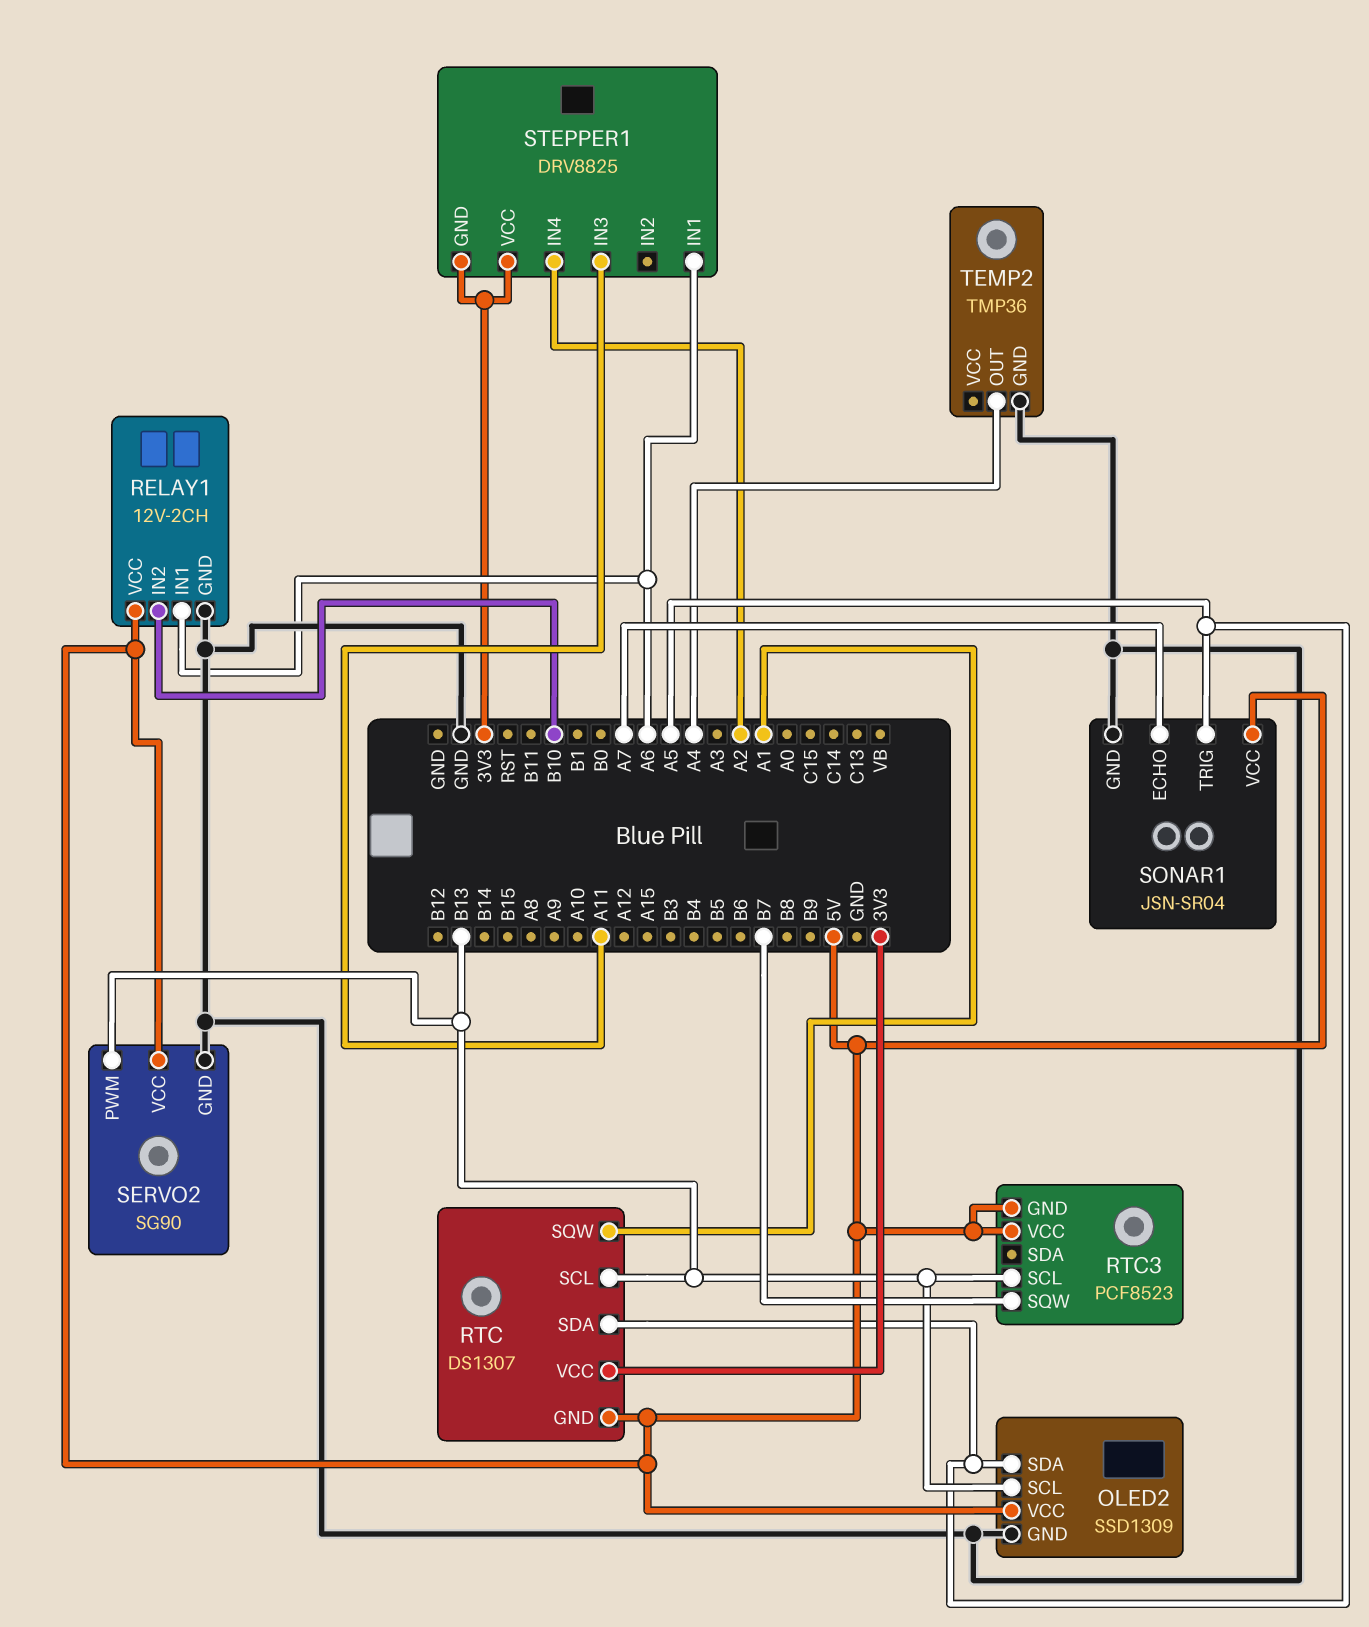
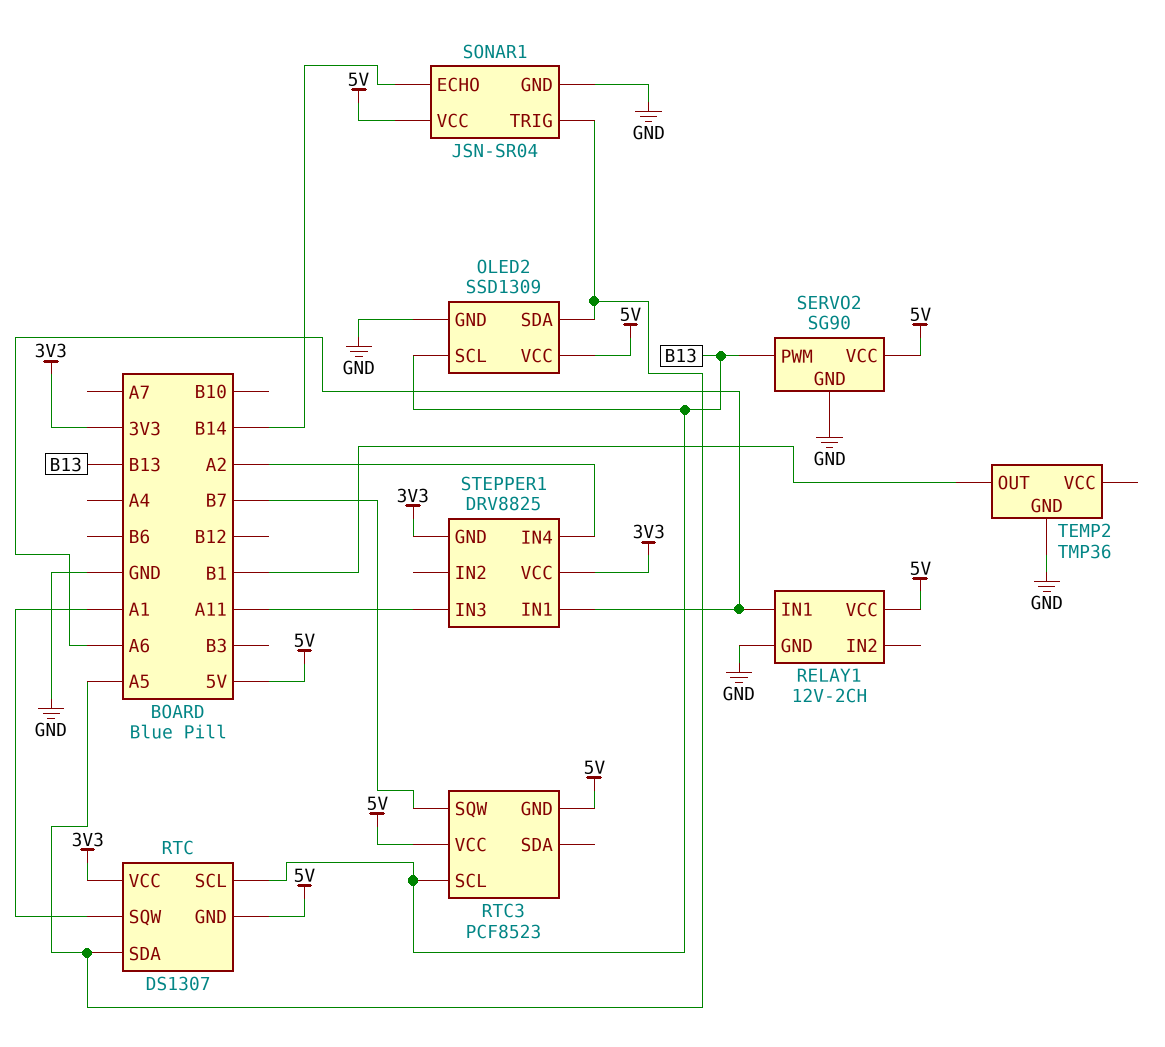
RELAY1 pin IN2: B10 -> none
SONAR1 pin ECHO: A7 -> B14
TEMP2 pin OUT: A4 -> B1

